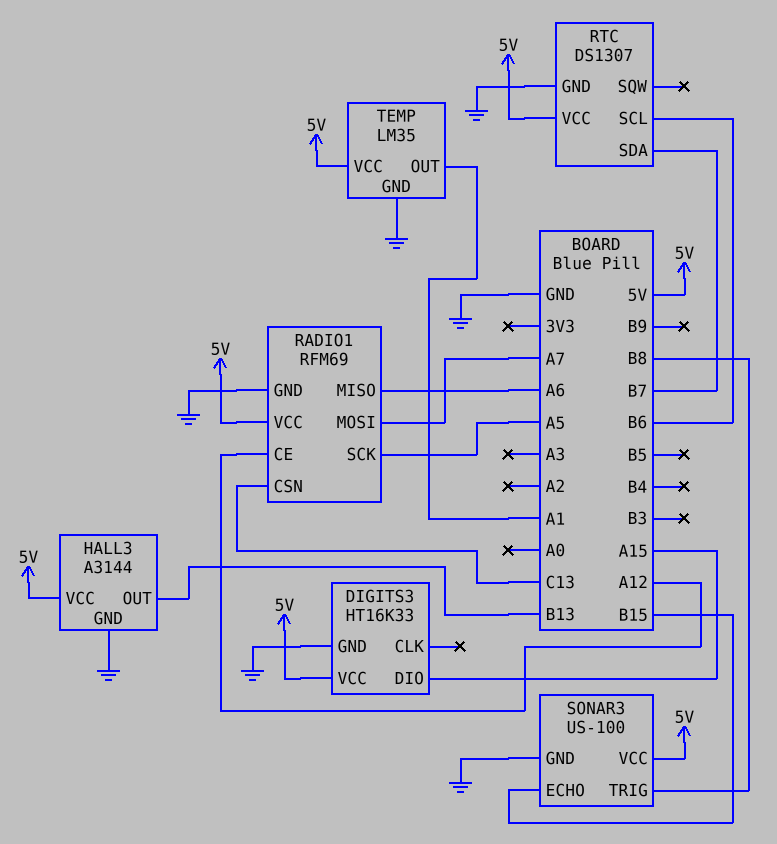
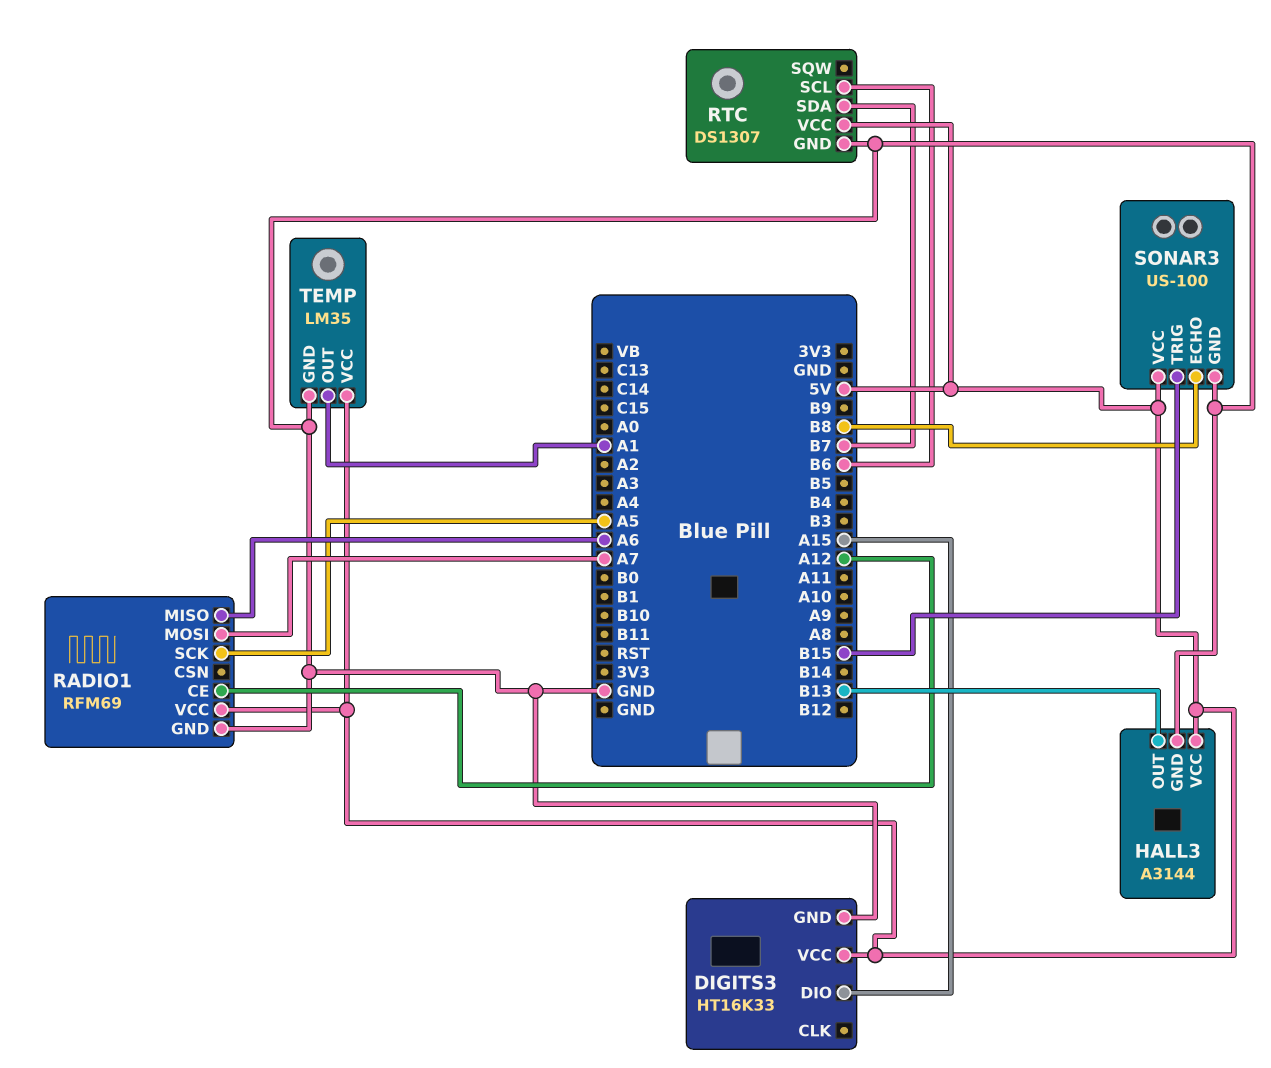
RADIO1 pin CSN: C13 -> none
SONAR3 pin ECHO: B15 -> B8
SONAR3 pin TRIG: B8 -> B15

